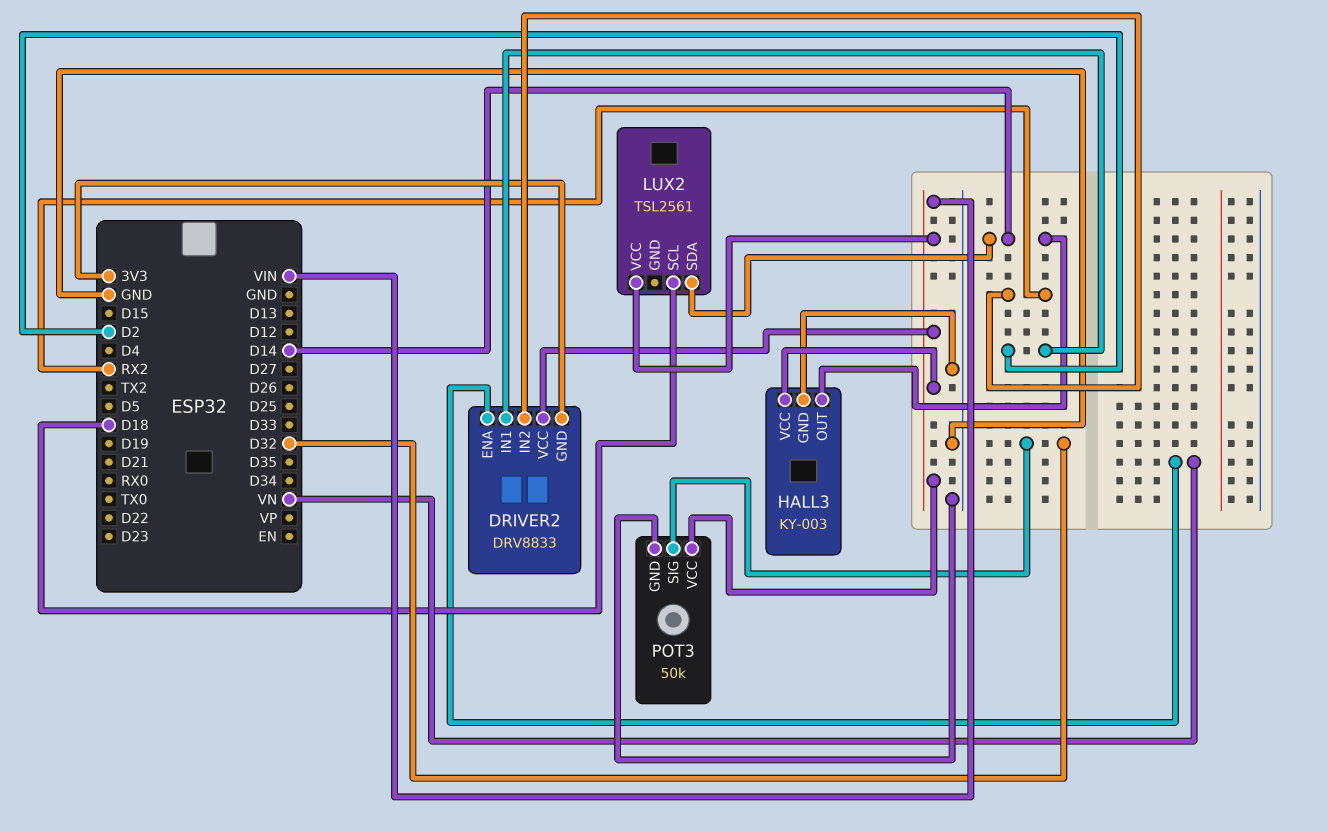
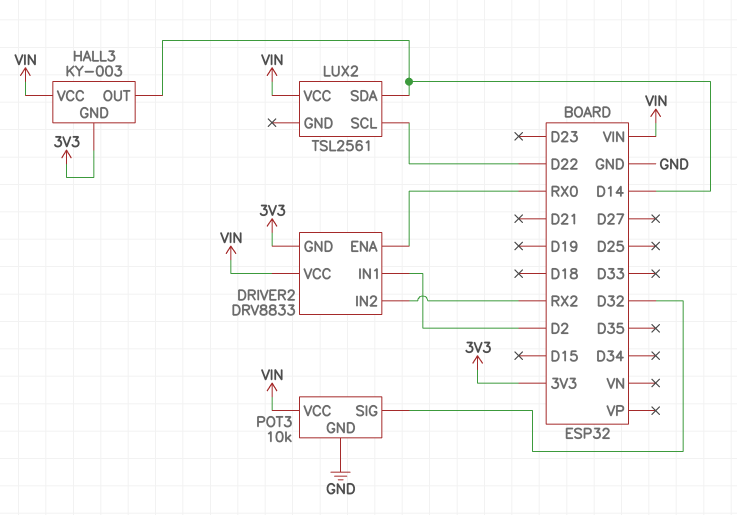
DRIVER2 pin ENA: VN -> RX0
HALL3 pin GND: GND -> 3V3
LUX2 pin SCL: D18 -> D22
POT3: 50k -> 10k

